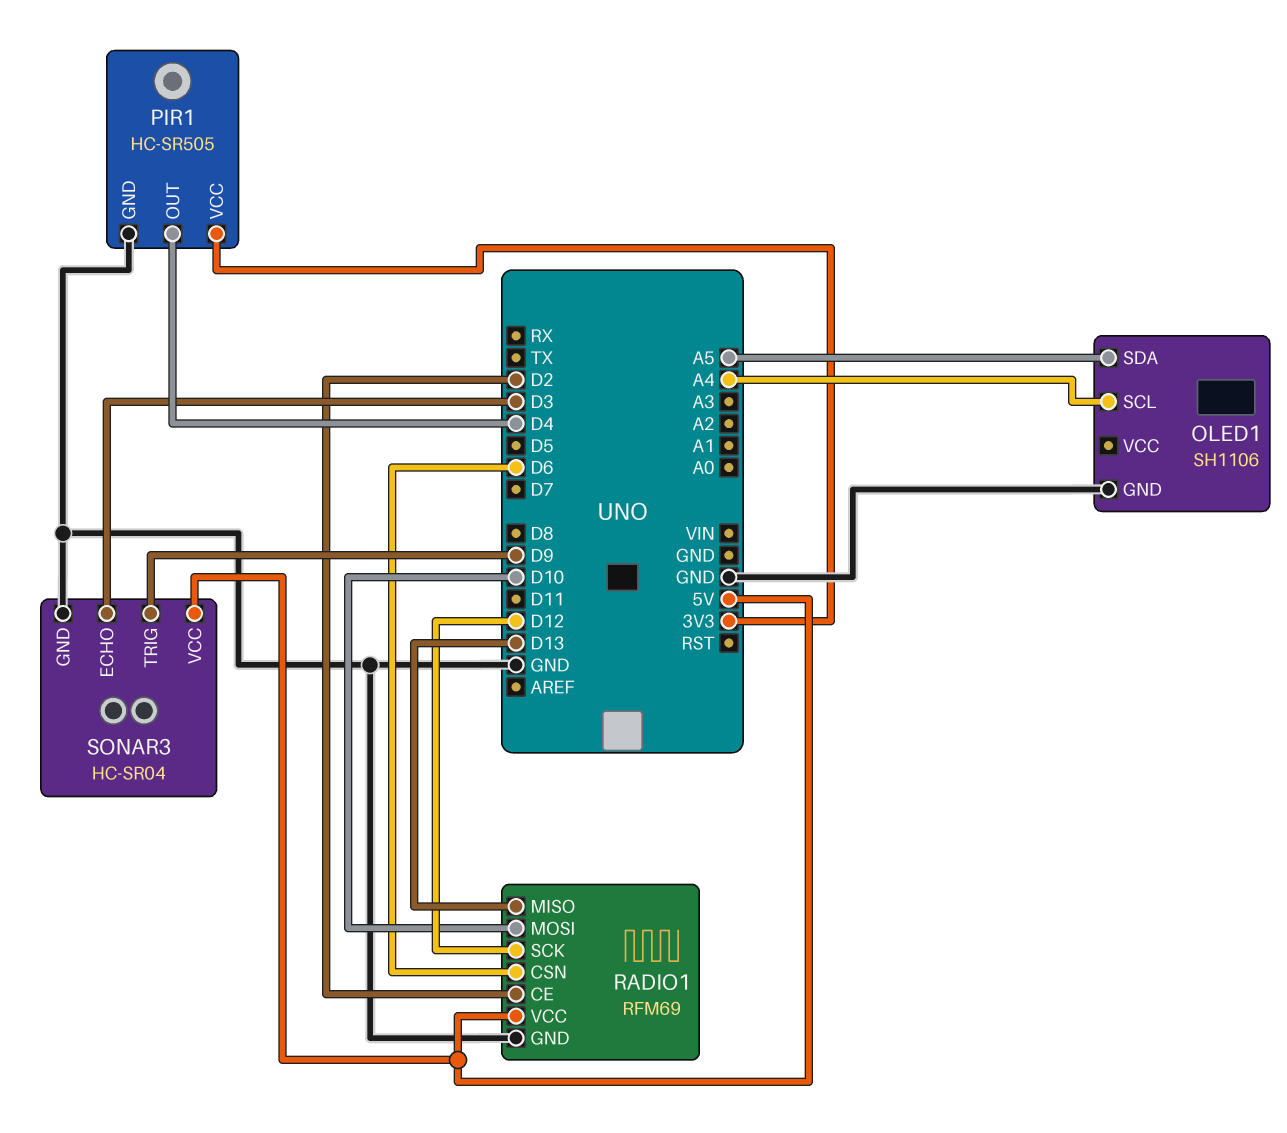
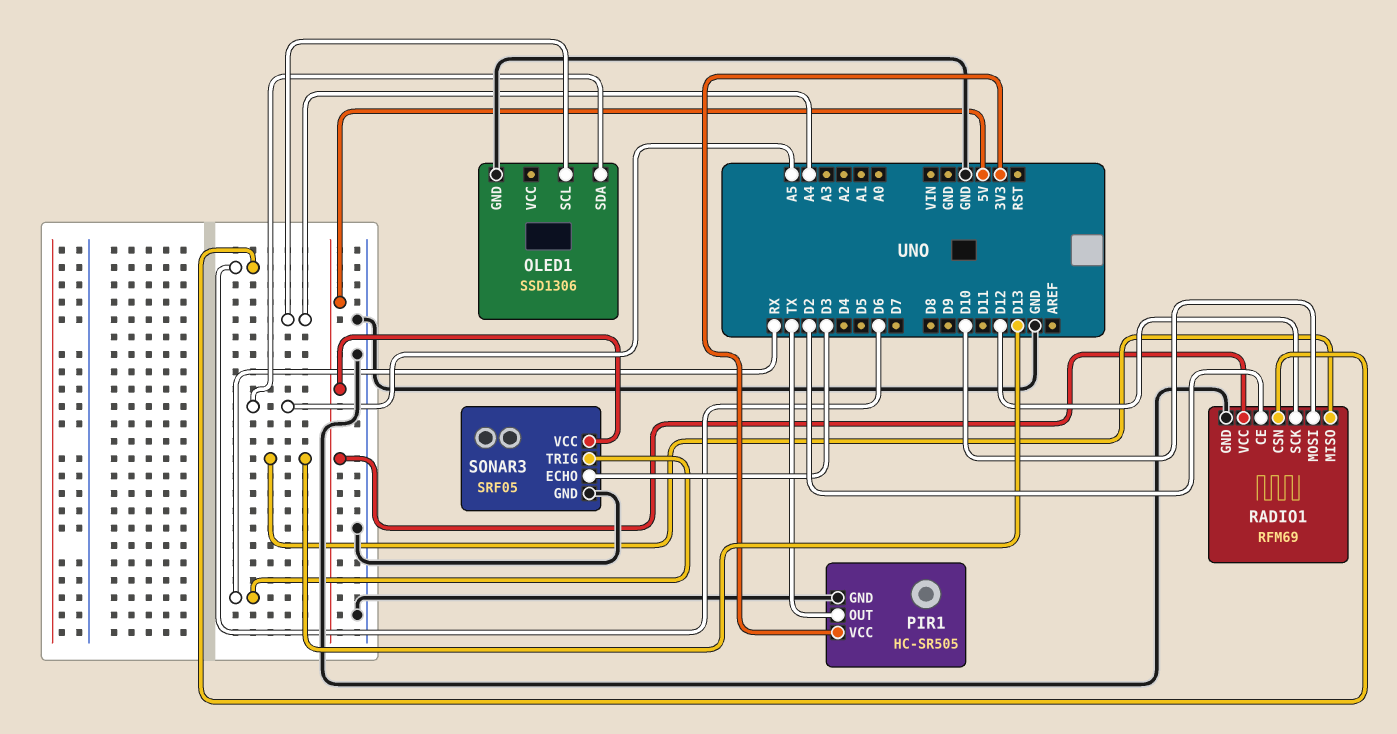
OLED1: SH1106 -> SSD1306
PIR1 pin OUT: D4 -> TX
SONAR3: HC-SR04 -> SRF05
SONAR3 pin TRIG: D9 -> RX

